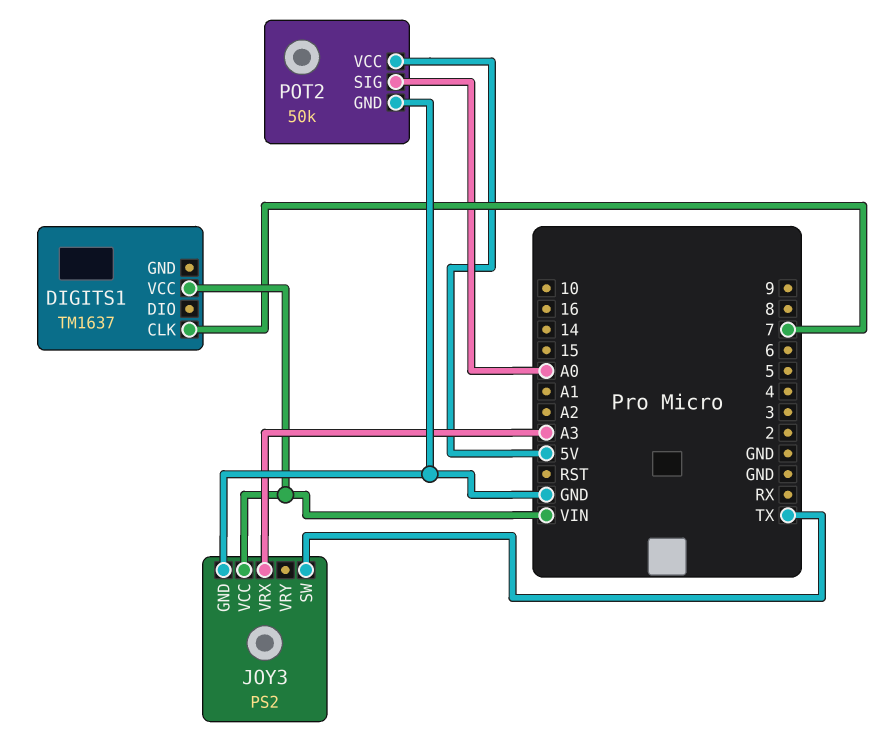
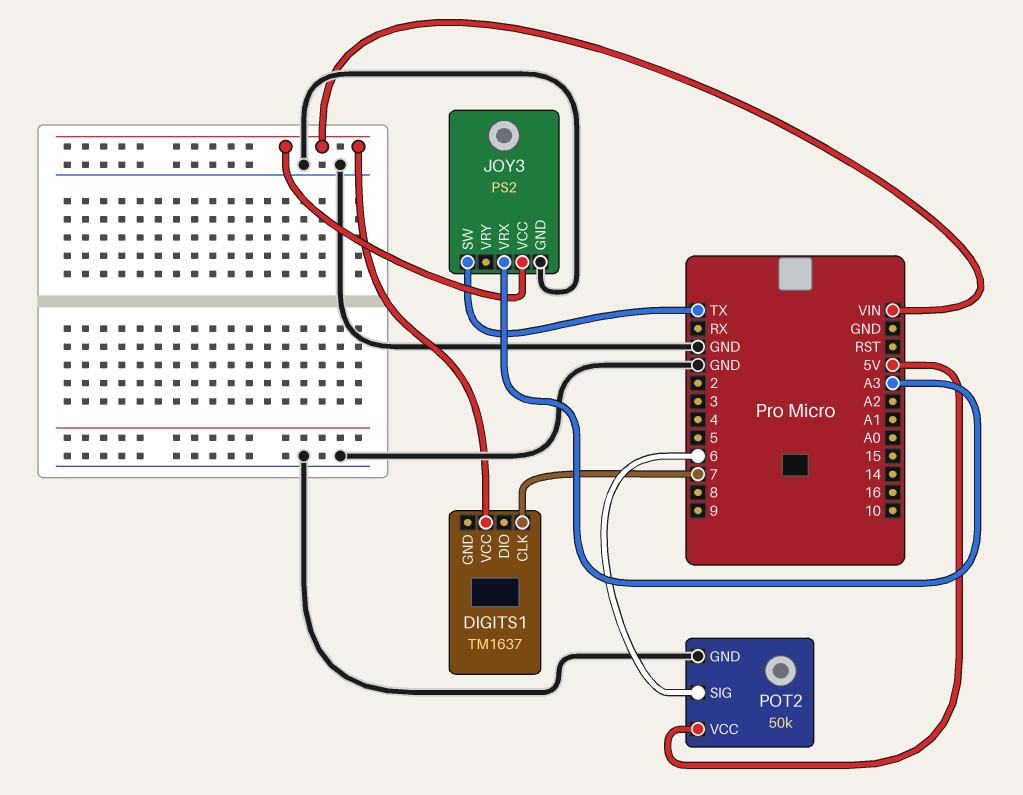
POT2 pin SIG: A0 -> 6

